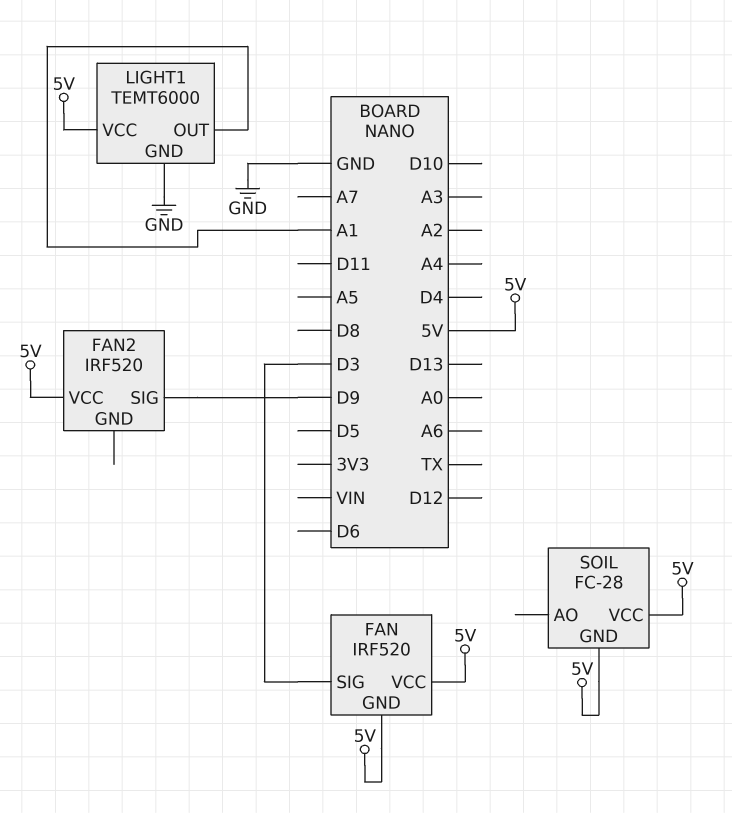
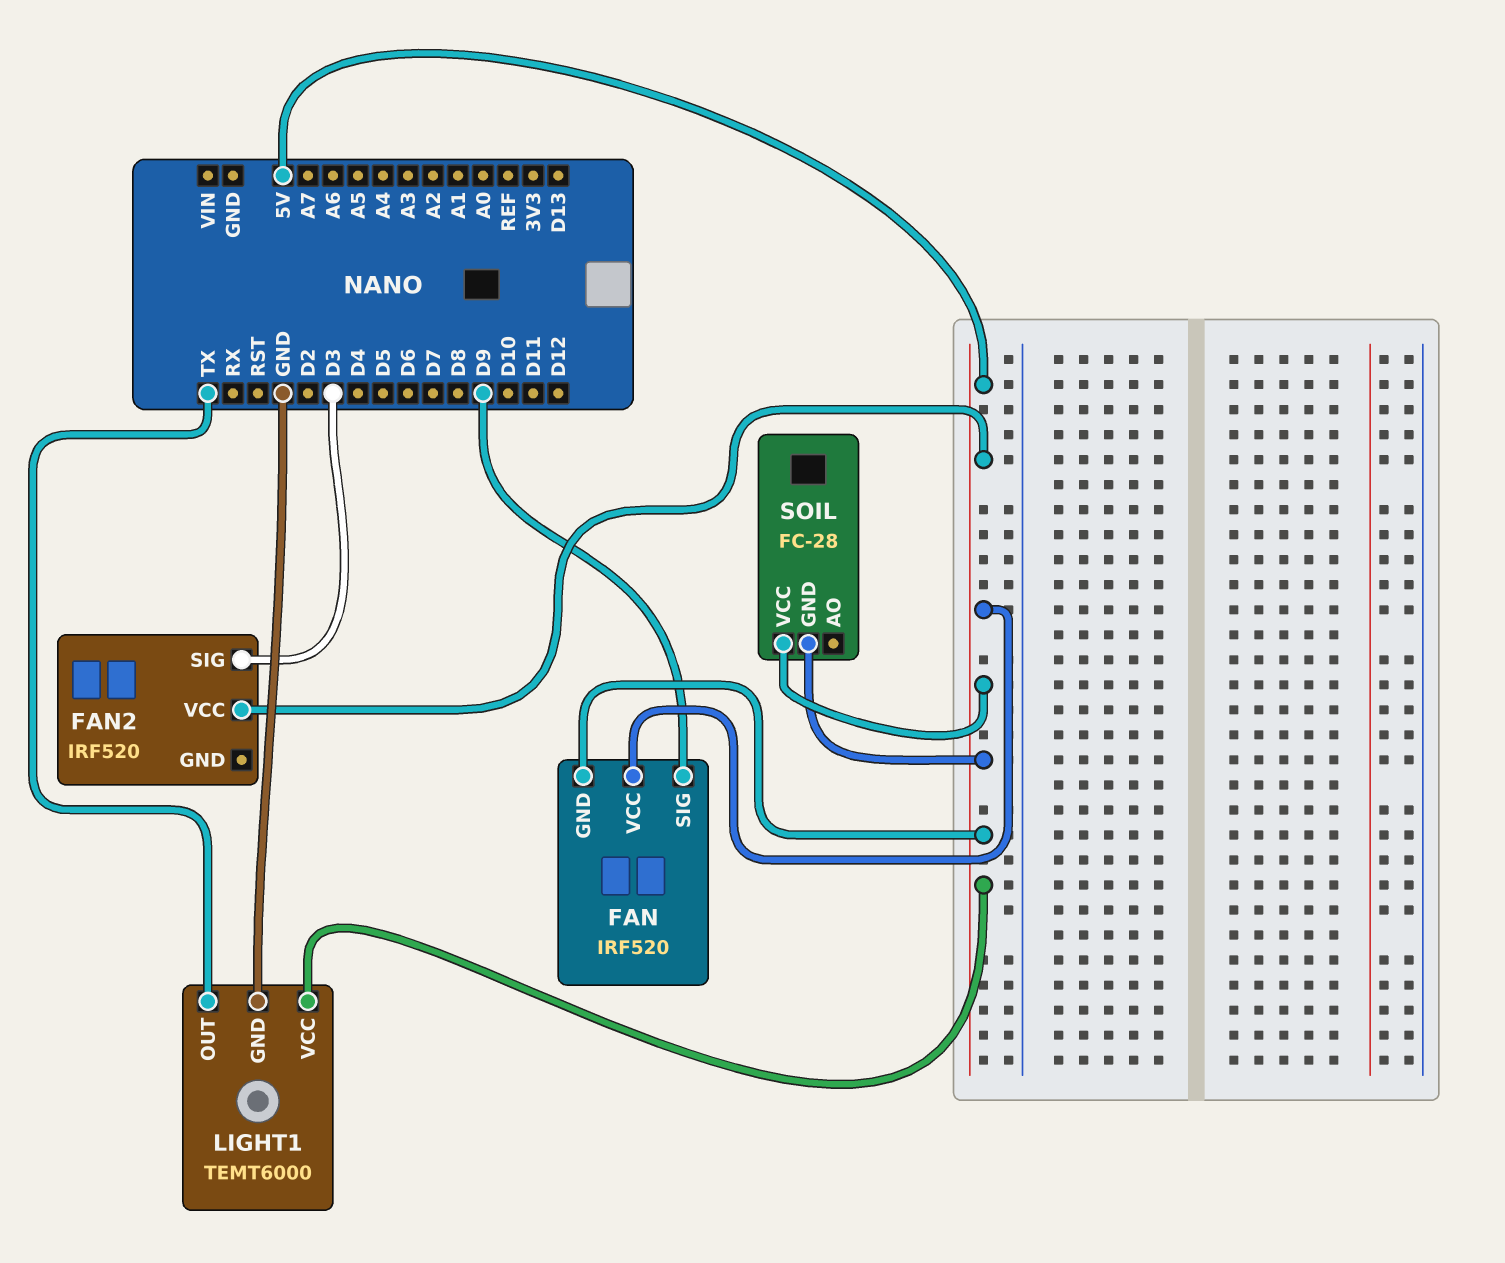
FAN pin SIG: D3 -> D9
FAN2 pin SIG: D9 -> D3
LIGHT1 pin OUT: A1 -> TX

